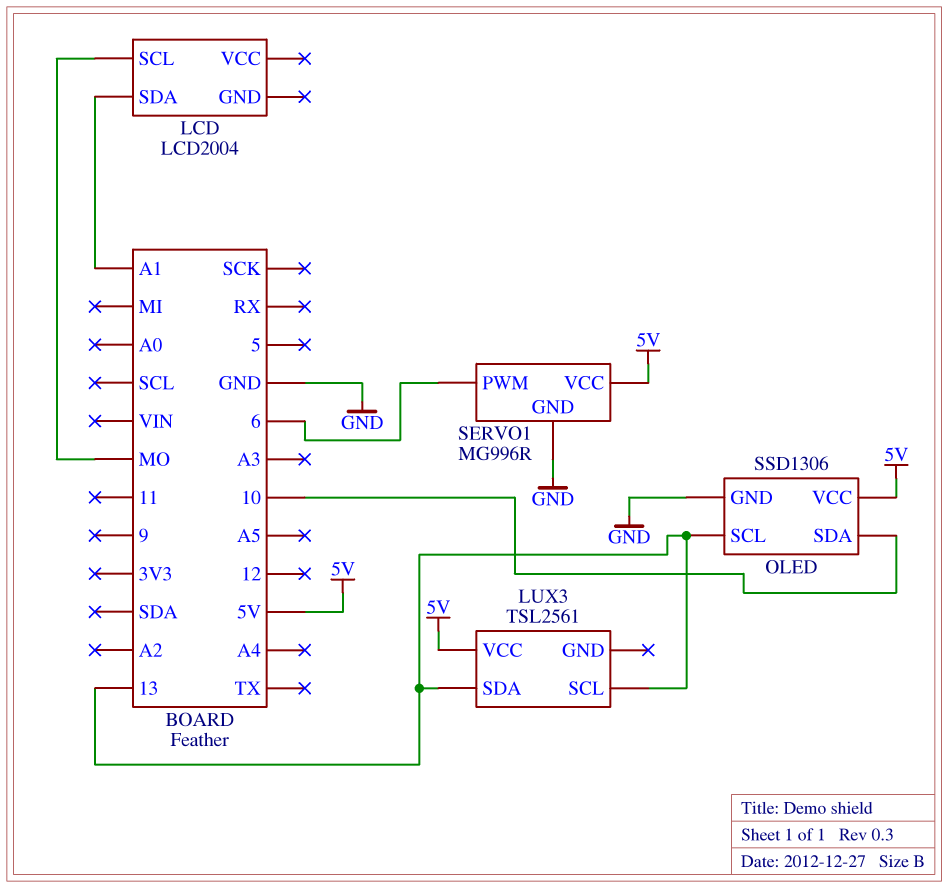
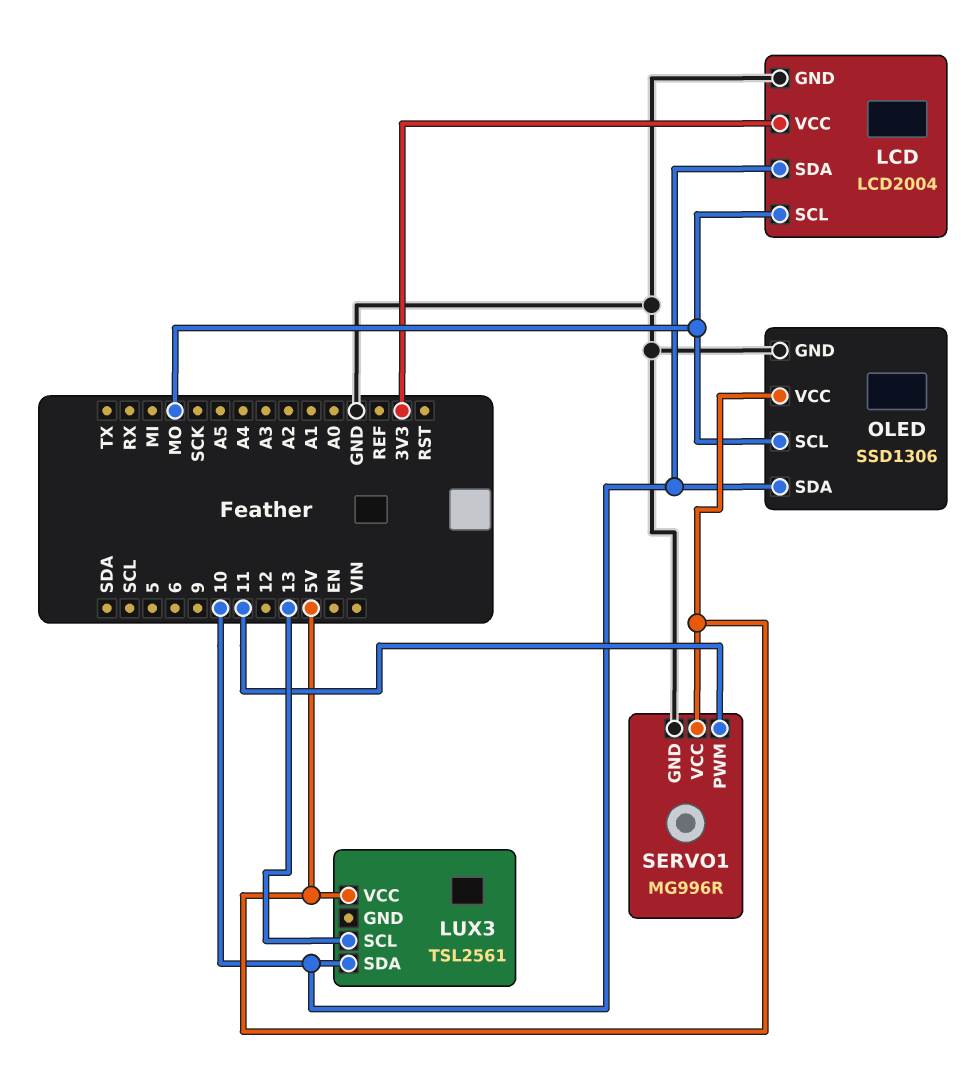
LCD pin GND: none -> GND
LCD pin SDA: A1 -> 10
LCD pin VCC: none -> 3V3
LUX3 pin SDA: 13 -> 10
OLED pin SCL: 13 -> MO
SERVO1 pin PWM: 6 -> 11

